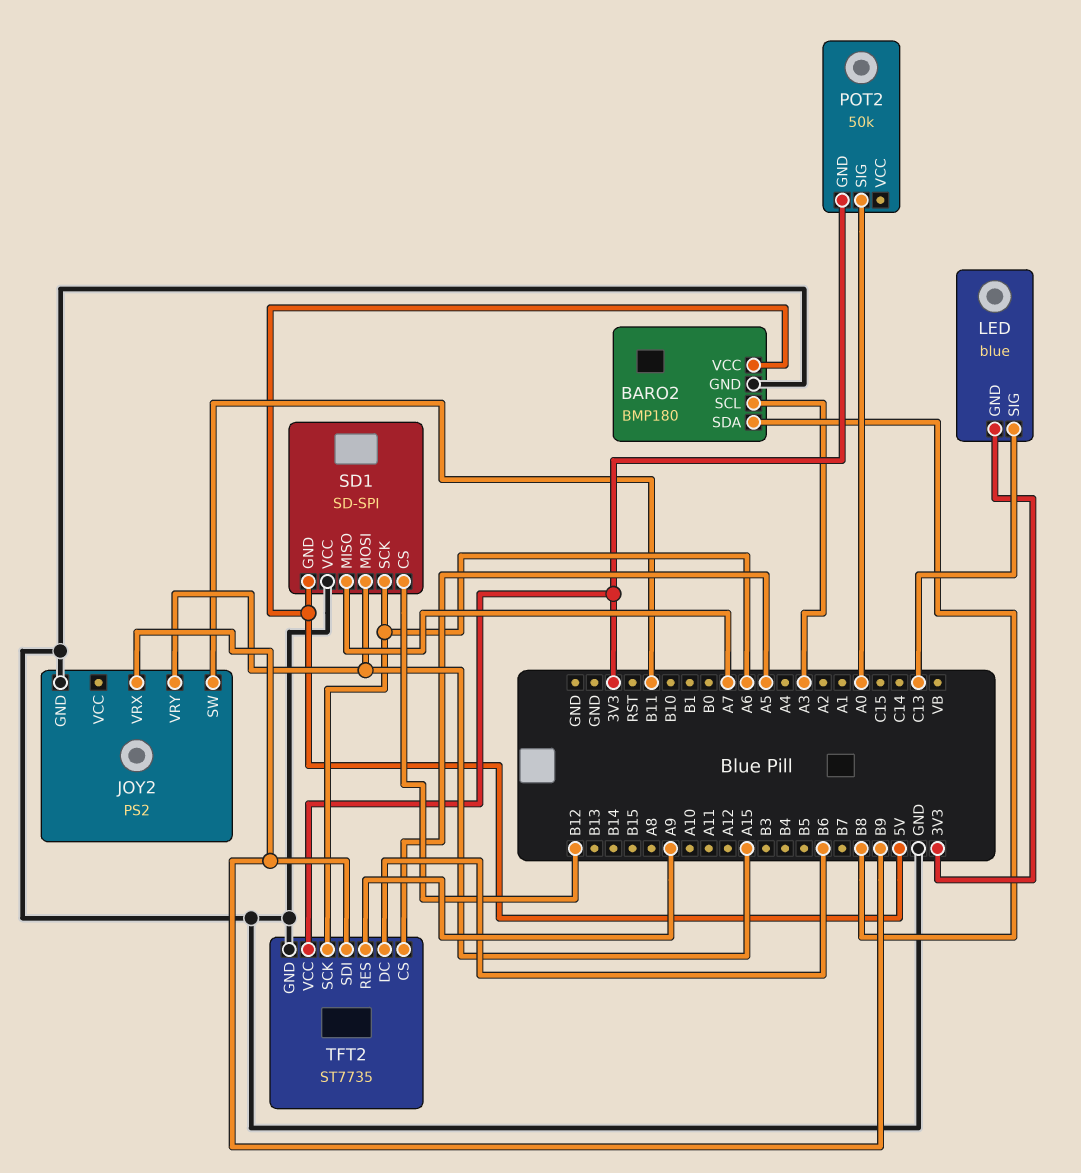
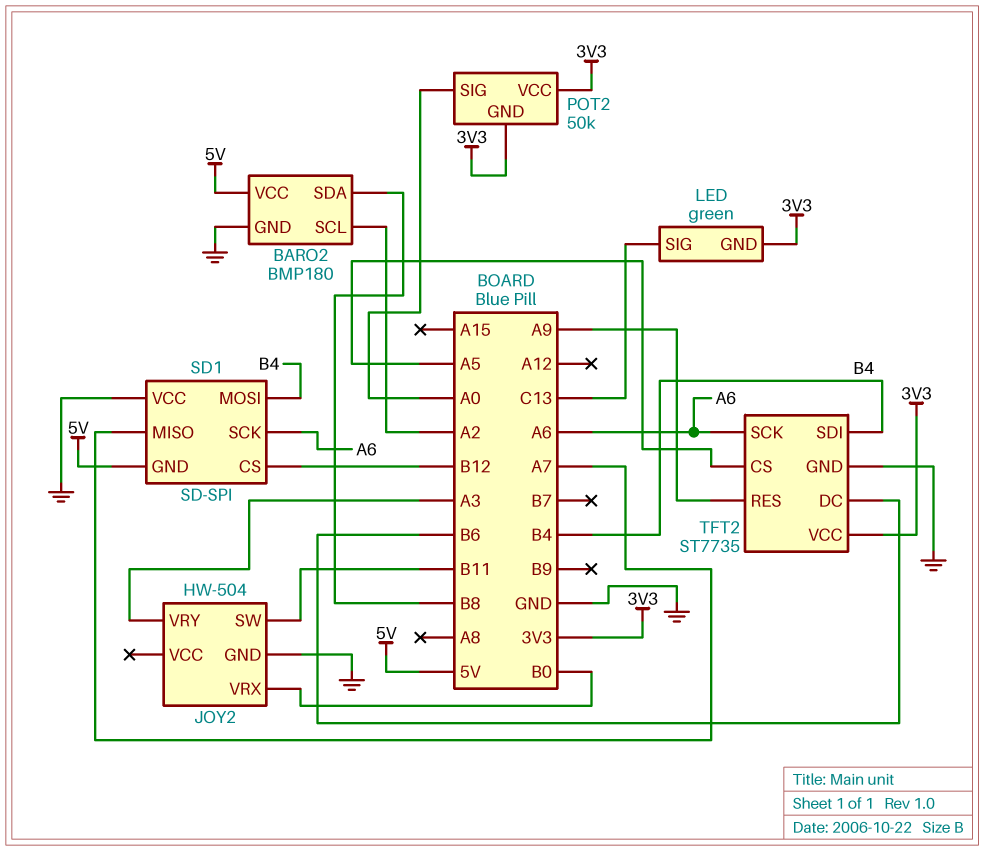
BARO2 pin SCL: A3 -> A2
JOY2: PS2 -> HW-504
JOY2 pin VRX: B9 -> B0
JOY2 pin VRY: A15 -> A3
LED: blue -> green
POT2 pin VCC: none -> 3V3
SD1 pin MOSI: A15 -> B4
TFT2 pin SDI: B9 -> B4

